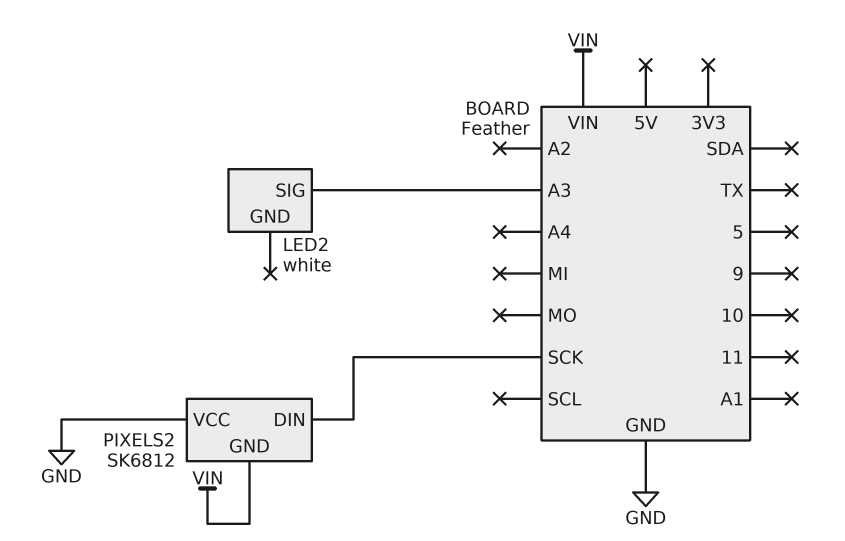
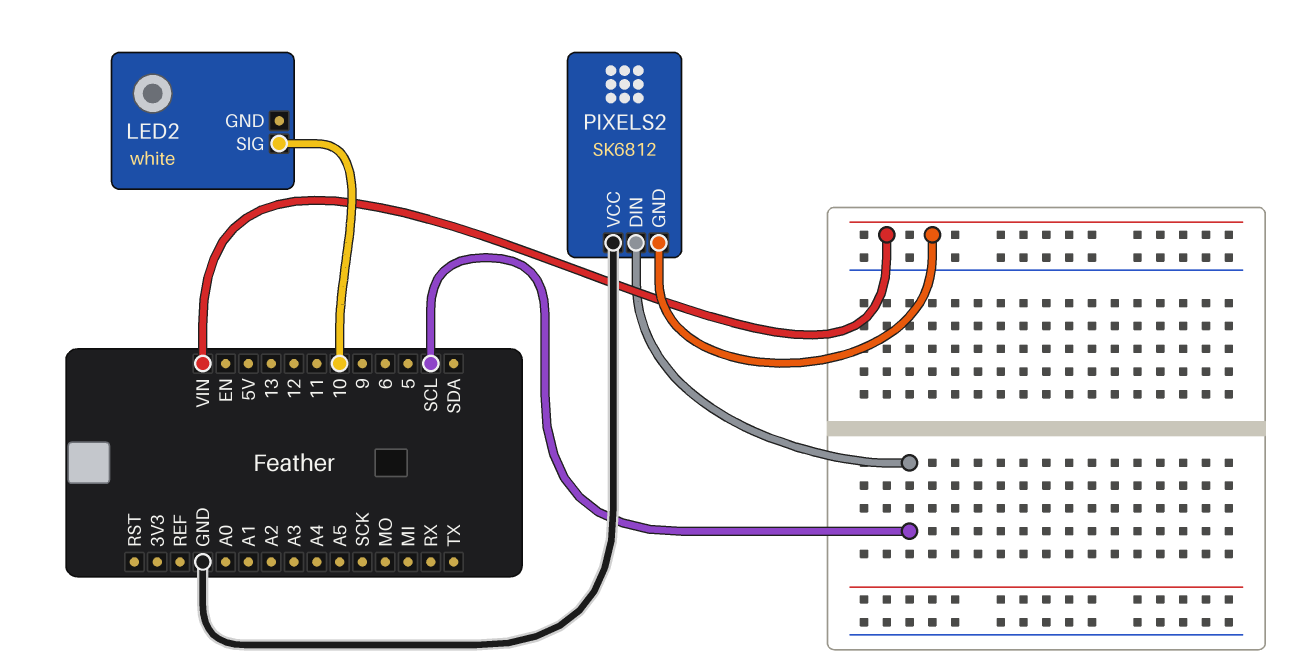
LED2 pin SIG: A3 -> 10
PIXELS2 pin DIN: SCK -> SCL

